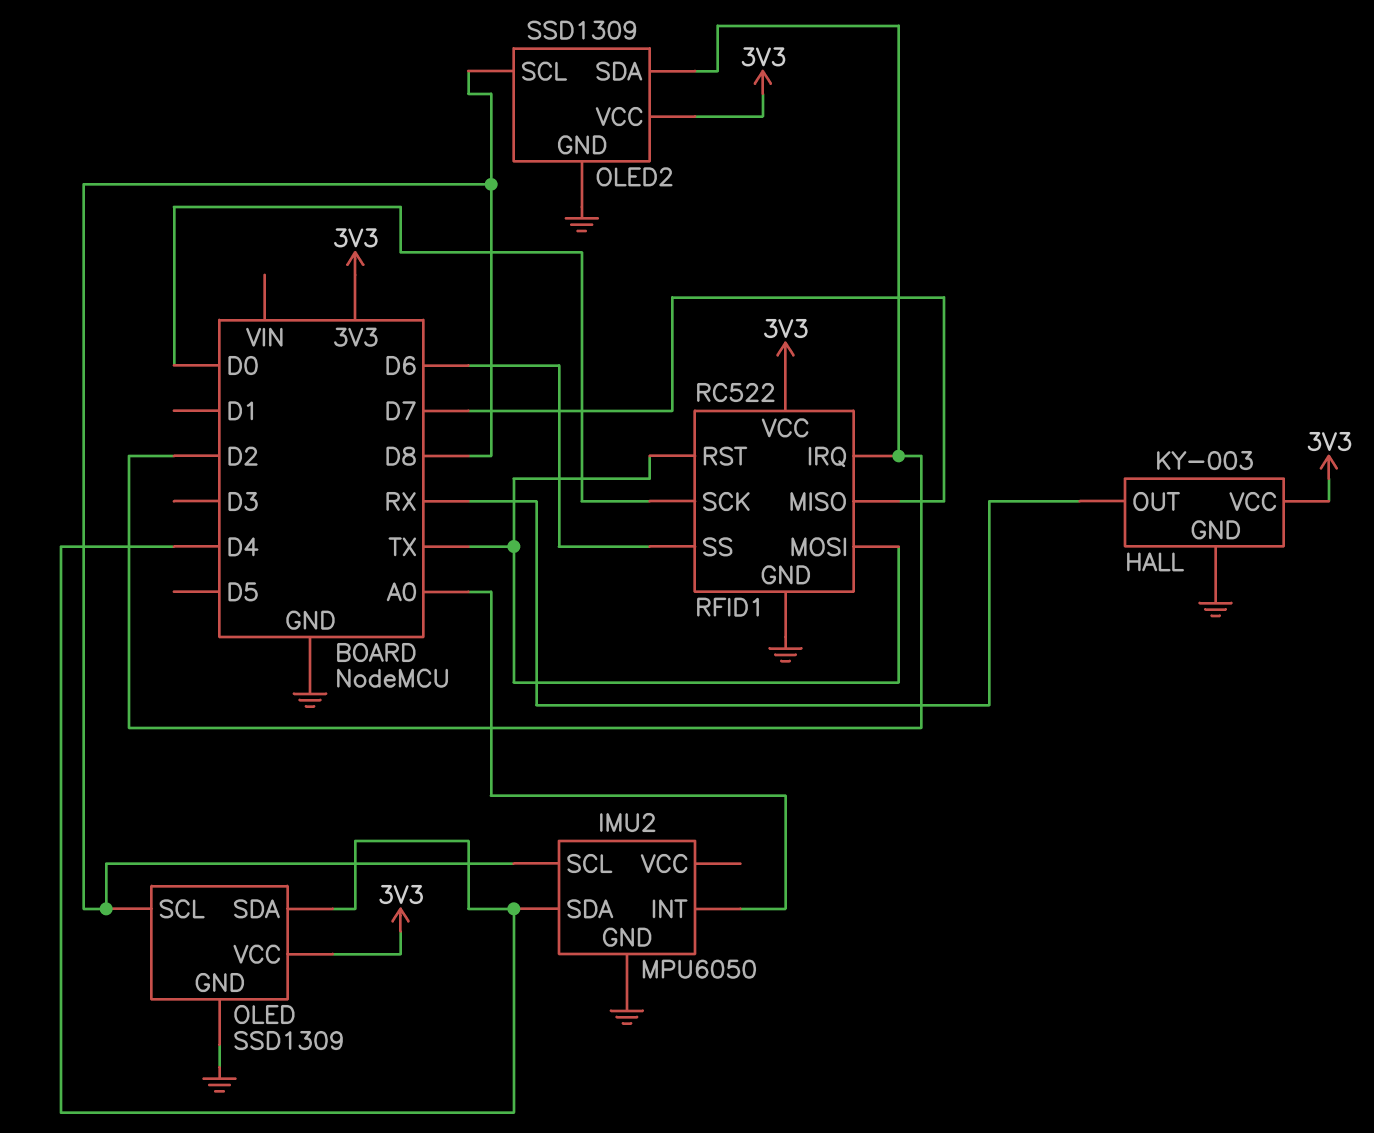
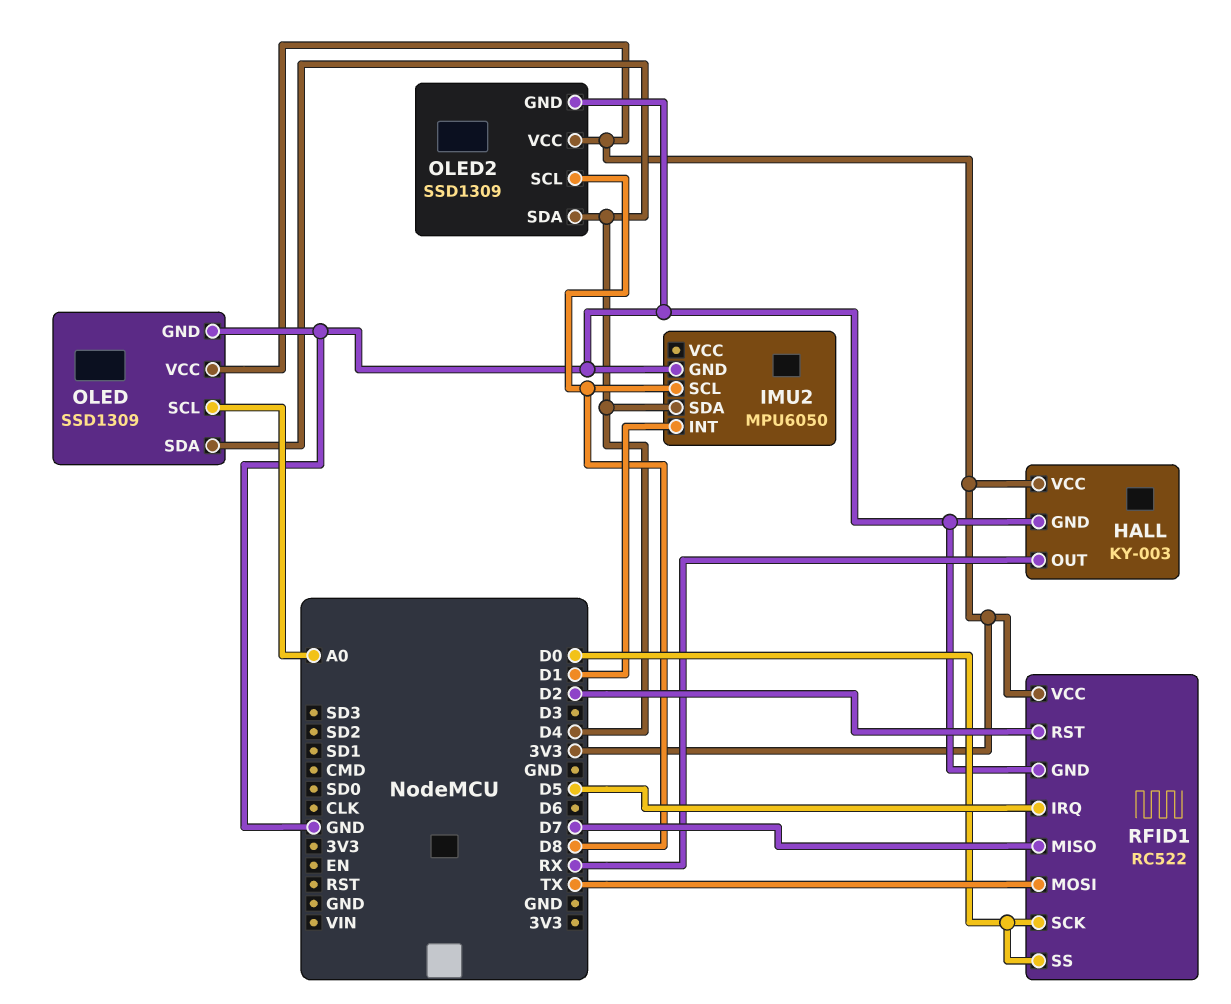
IMU2 pin INT: A0 -> D1
OLED pin SCL: D8 -> A0
OLED2 pin SDA: D2 -> D4
RFID1 pin IRQ: D2 -> D5
RFID1 pin RST: TX -> D2
RFID1 pin SS: D6 -> D0

